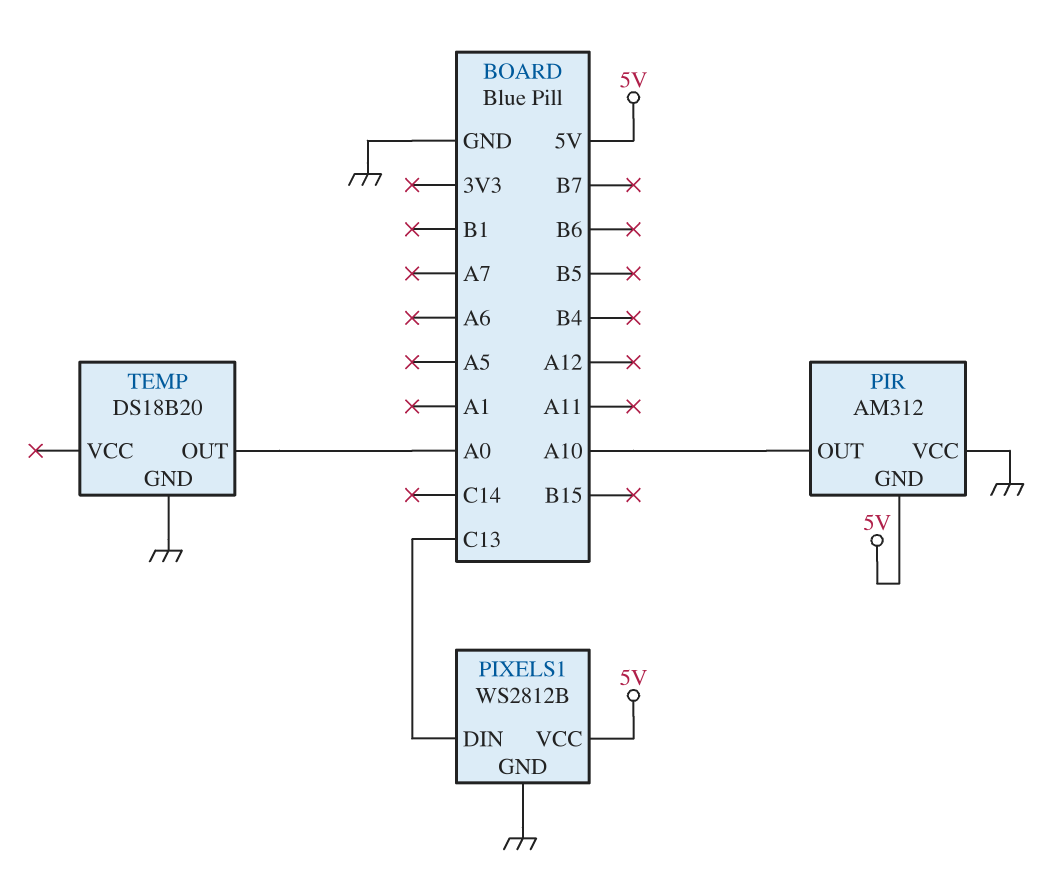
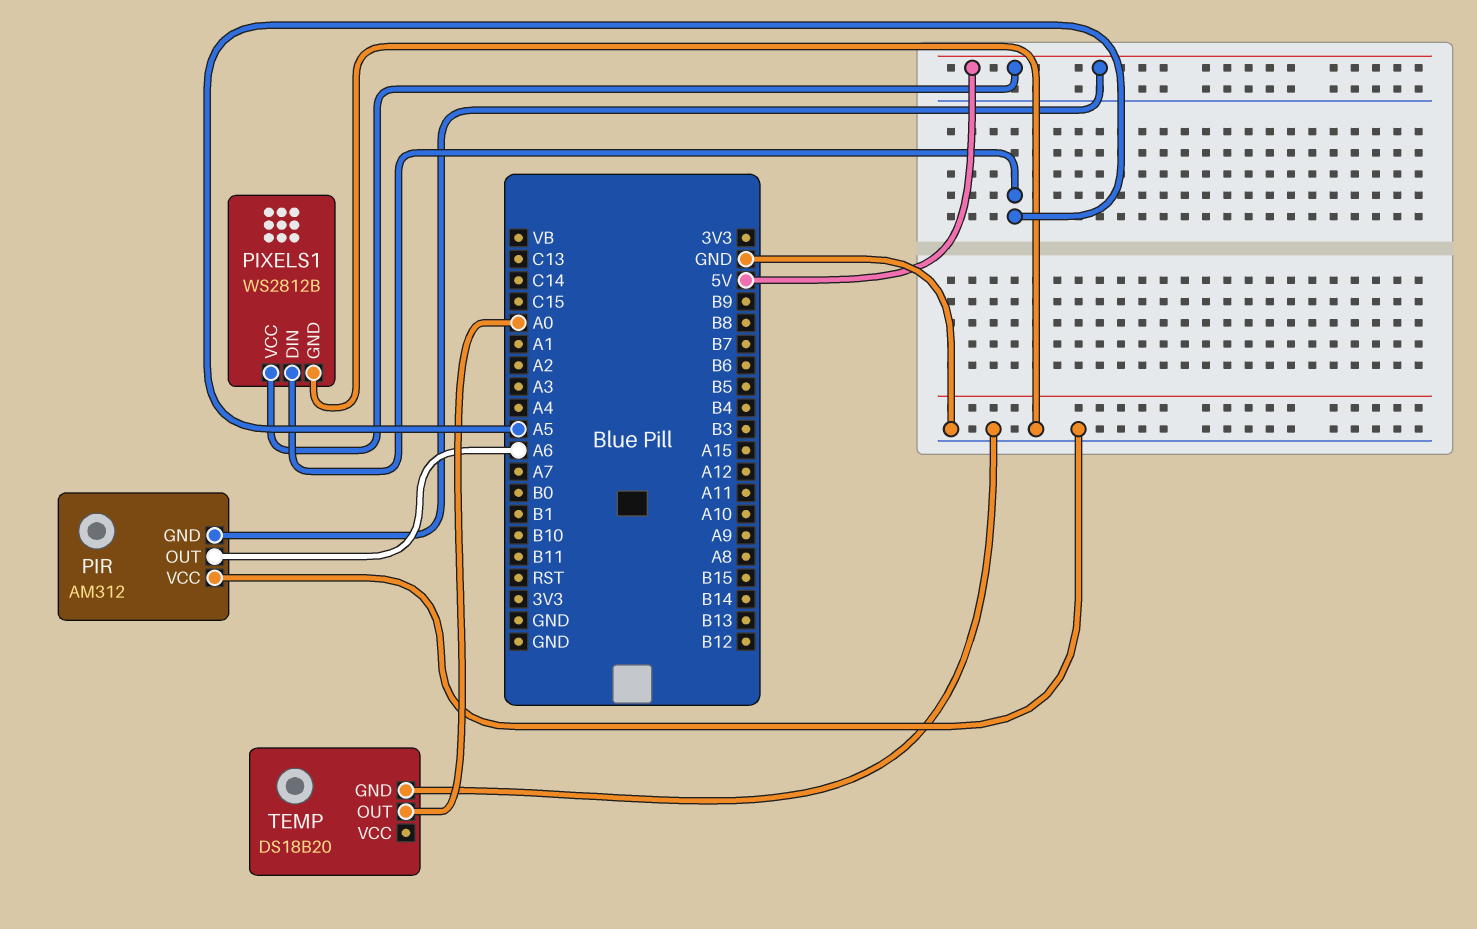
PIR pin OUT: A10 -> A6
PIXELS1 pin DIN: C13 -> A5

